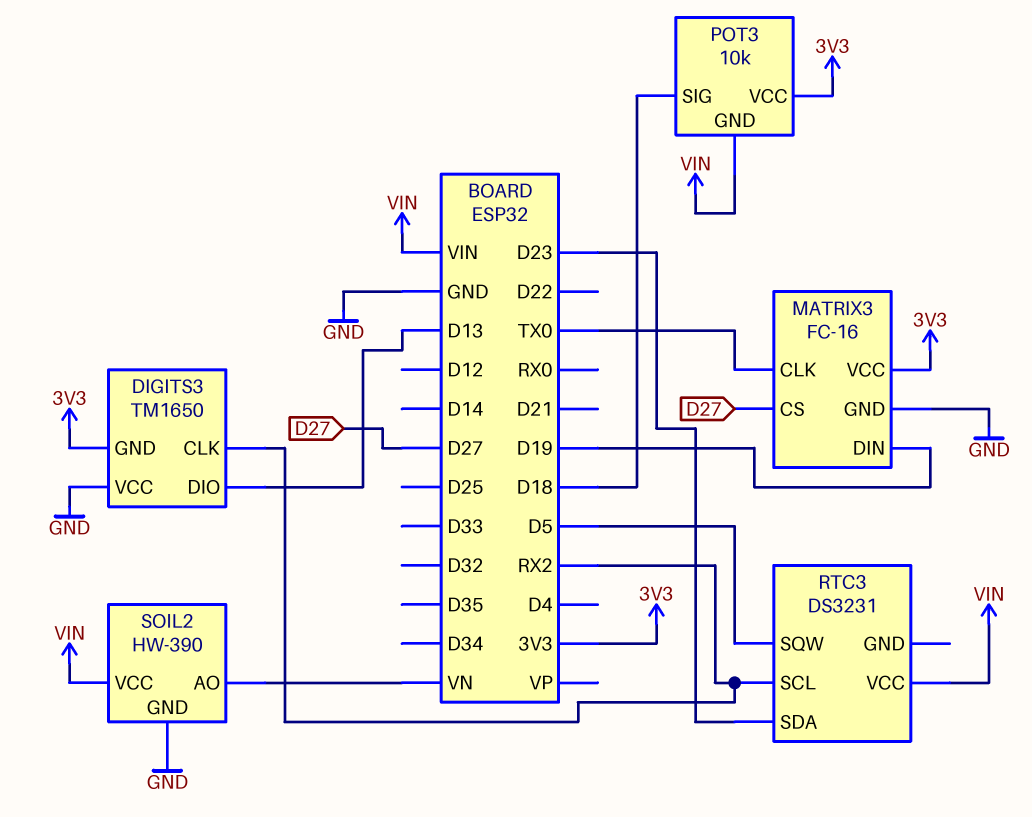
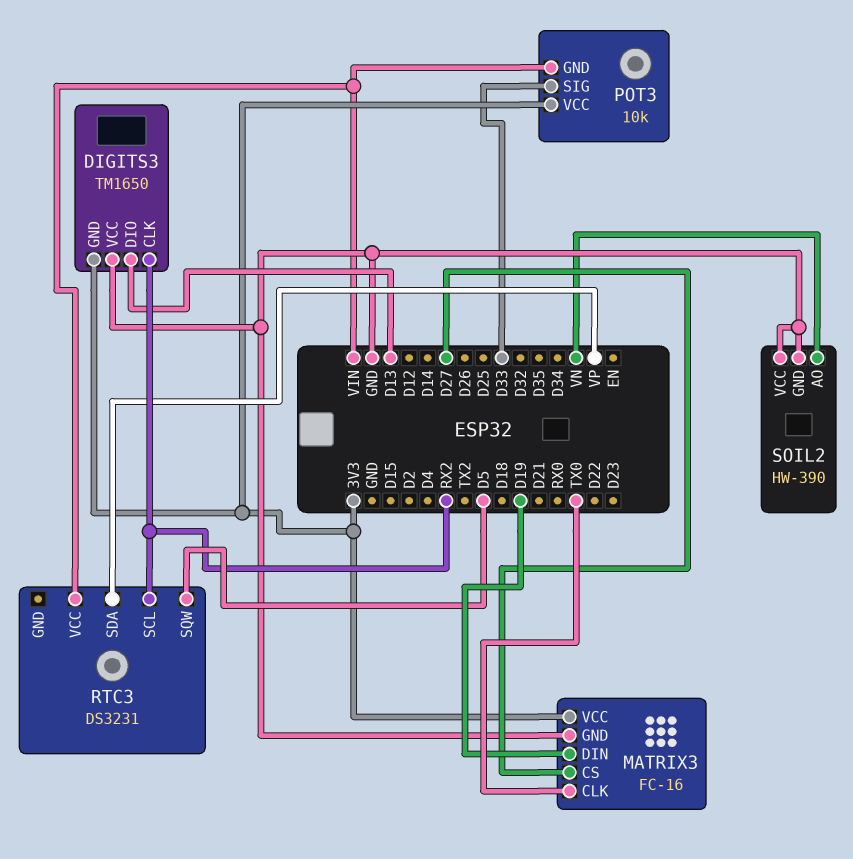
POT3 pin SIG: D18 -> D33
RTC3 pin SDA: D23 -> VP
SOIL2 pin VCC: VIN -> GND

